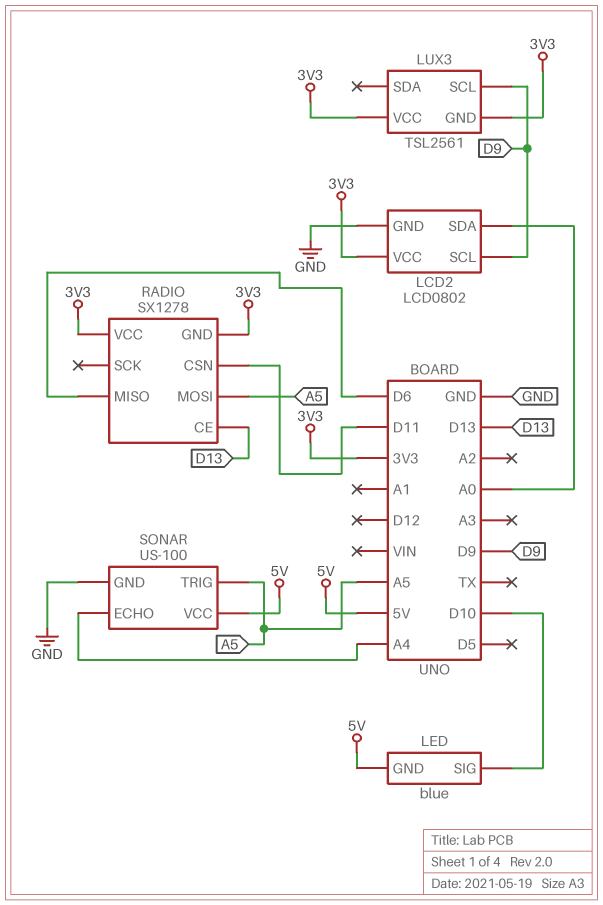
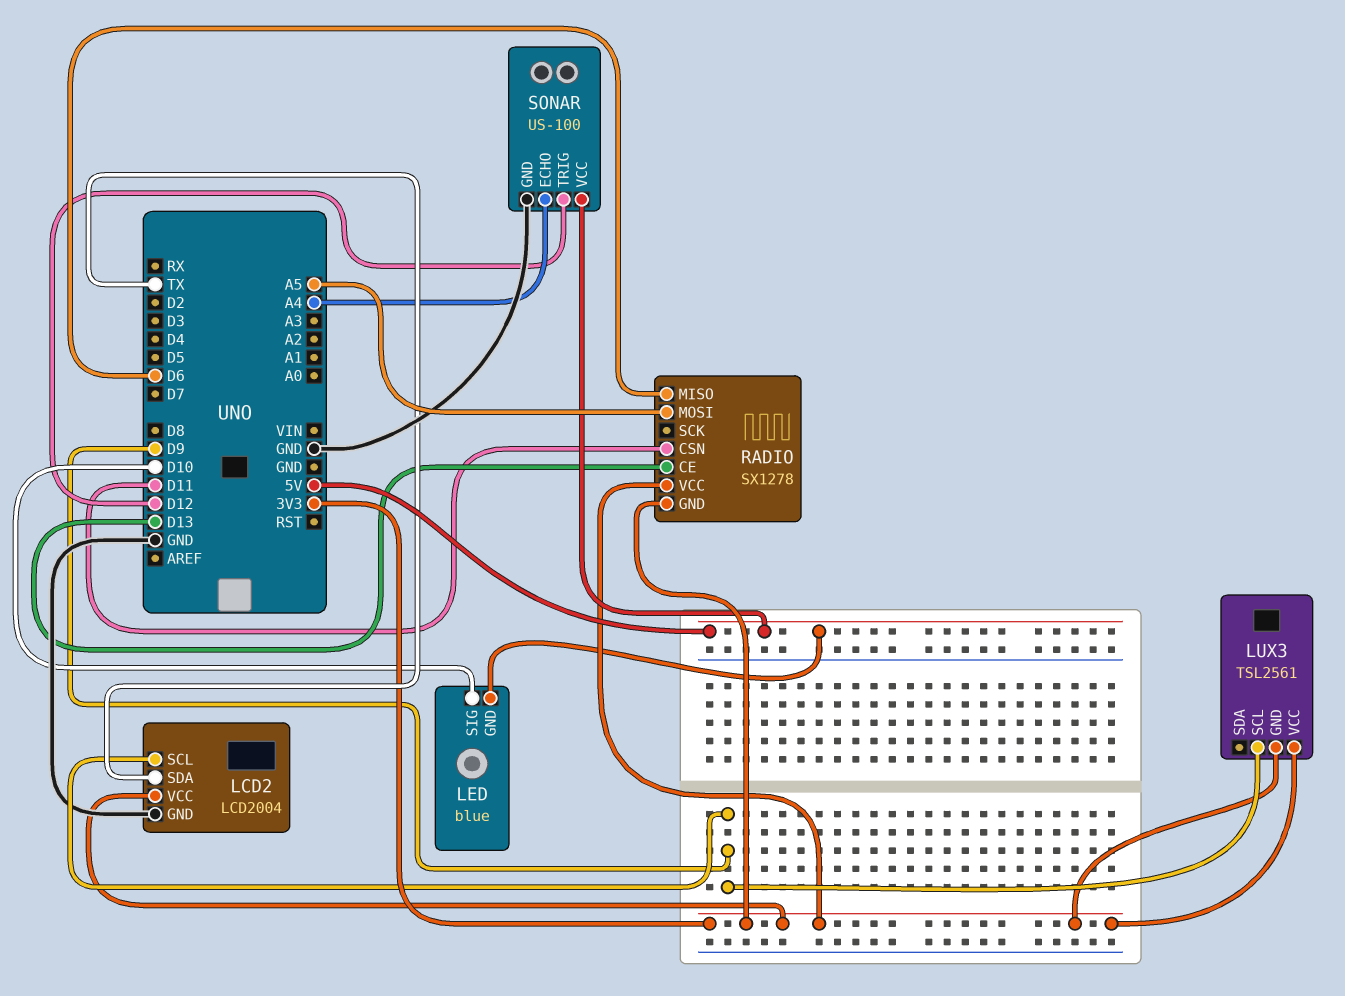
LCD2: LCD0802 -> LCD2004
LCD2 pin SDA: A0 -> TX
SONAR pin TRIG: A5 -> D12

